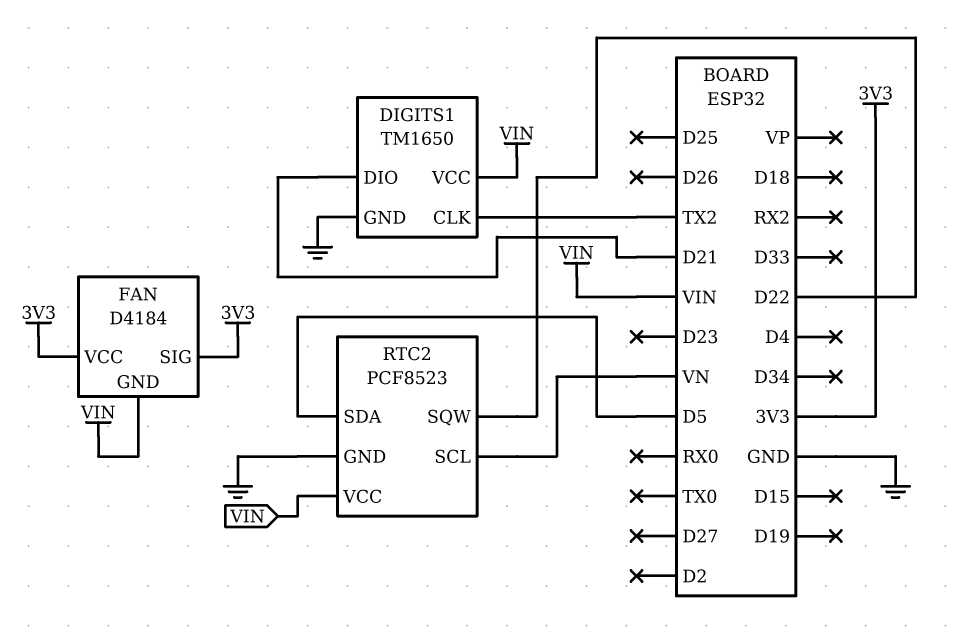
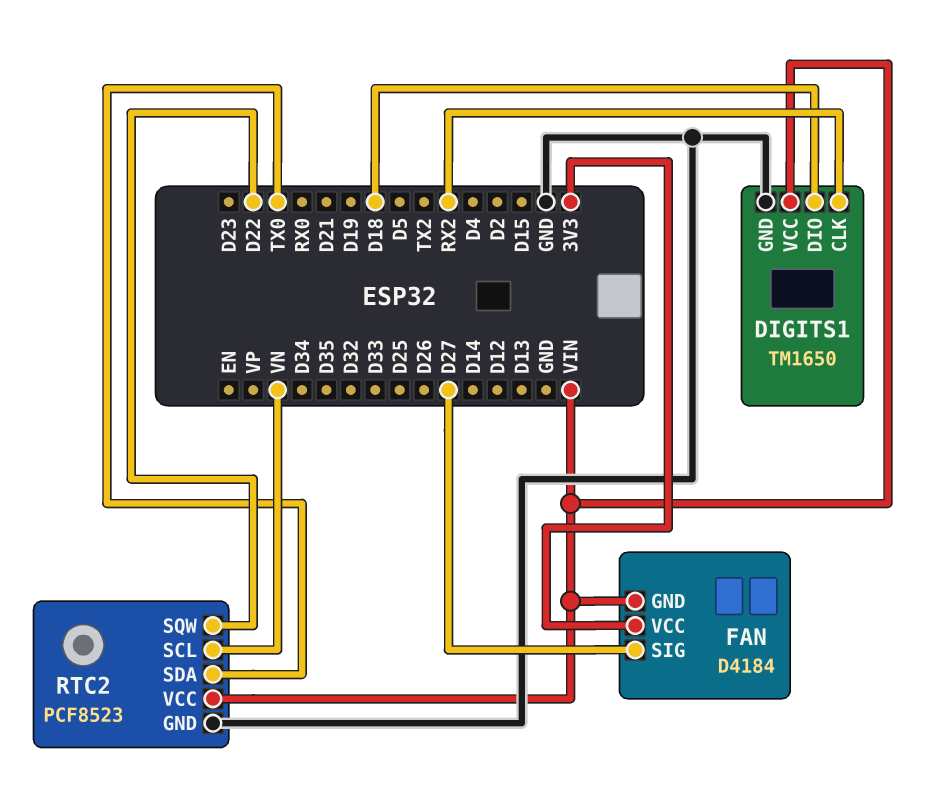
DIGITS1 pin CLK: TX2 -> RX2
DIGITS1 pin DIO: D21 -> D18
FAN pin SIG: 3V3 -> D27
RTC2 pin SDA: D5 -> TX0

